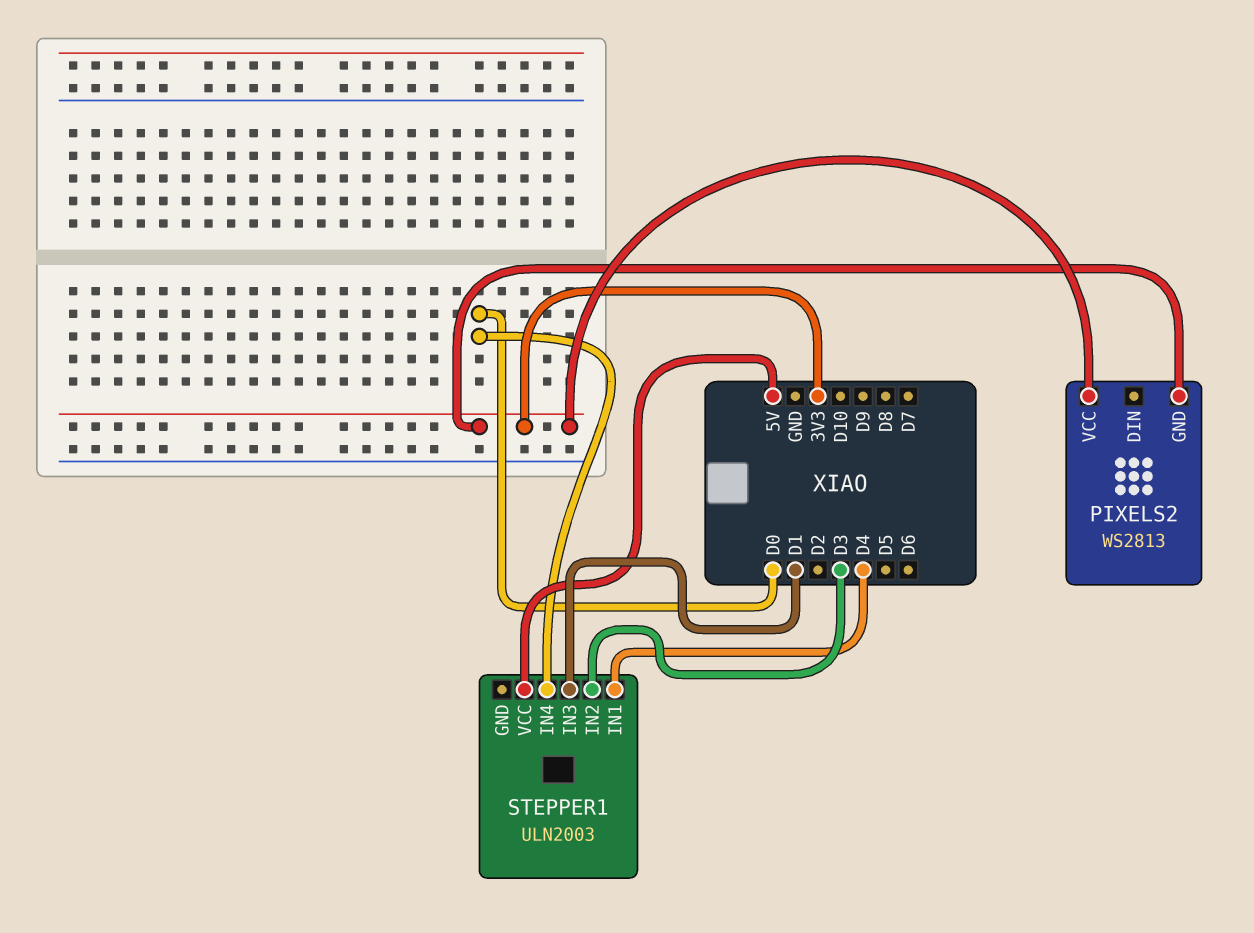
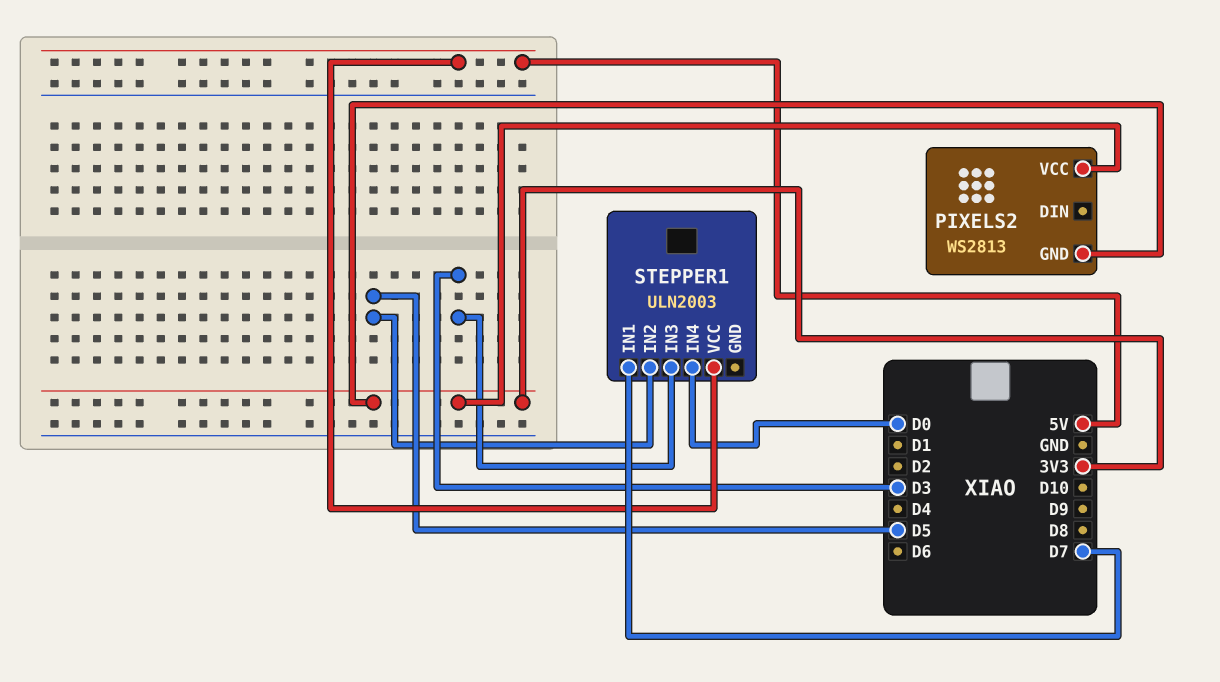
STEPPER1 pin IN1: D4 -> D7
STEPPER1 pin IN2: D3 -> D5
STEPPER1 pin IN3: D1 -> D3

